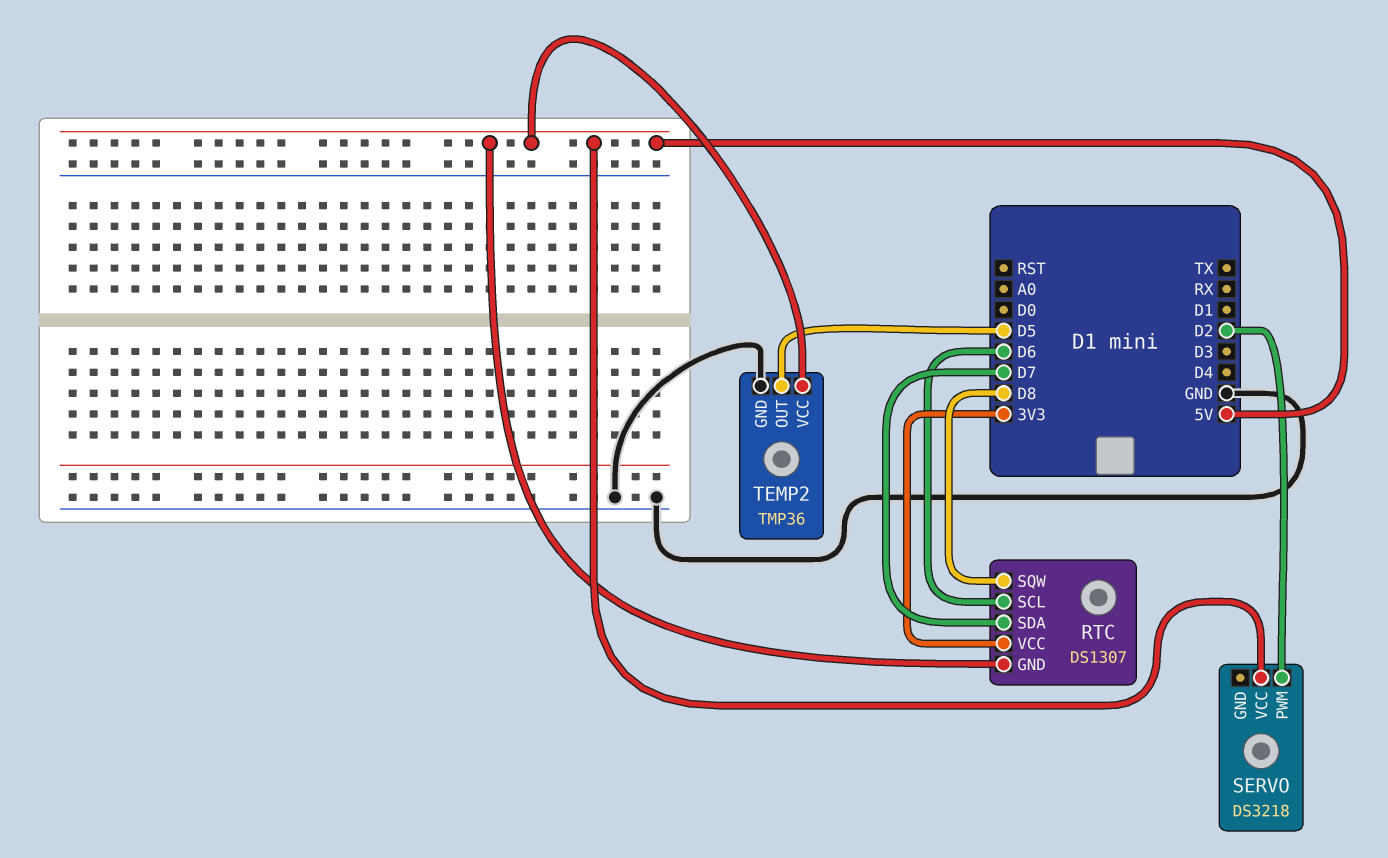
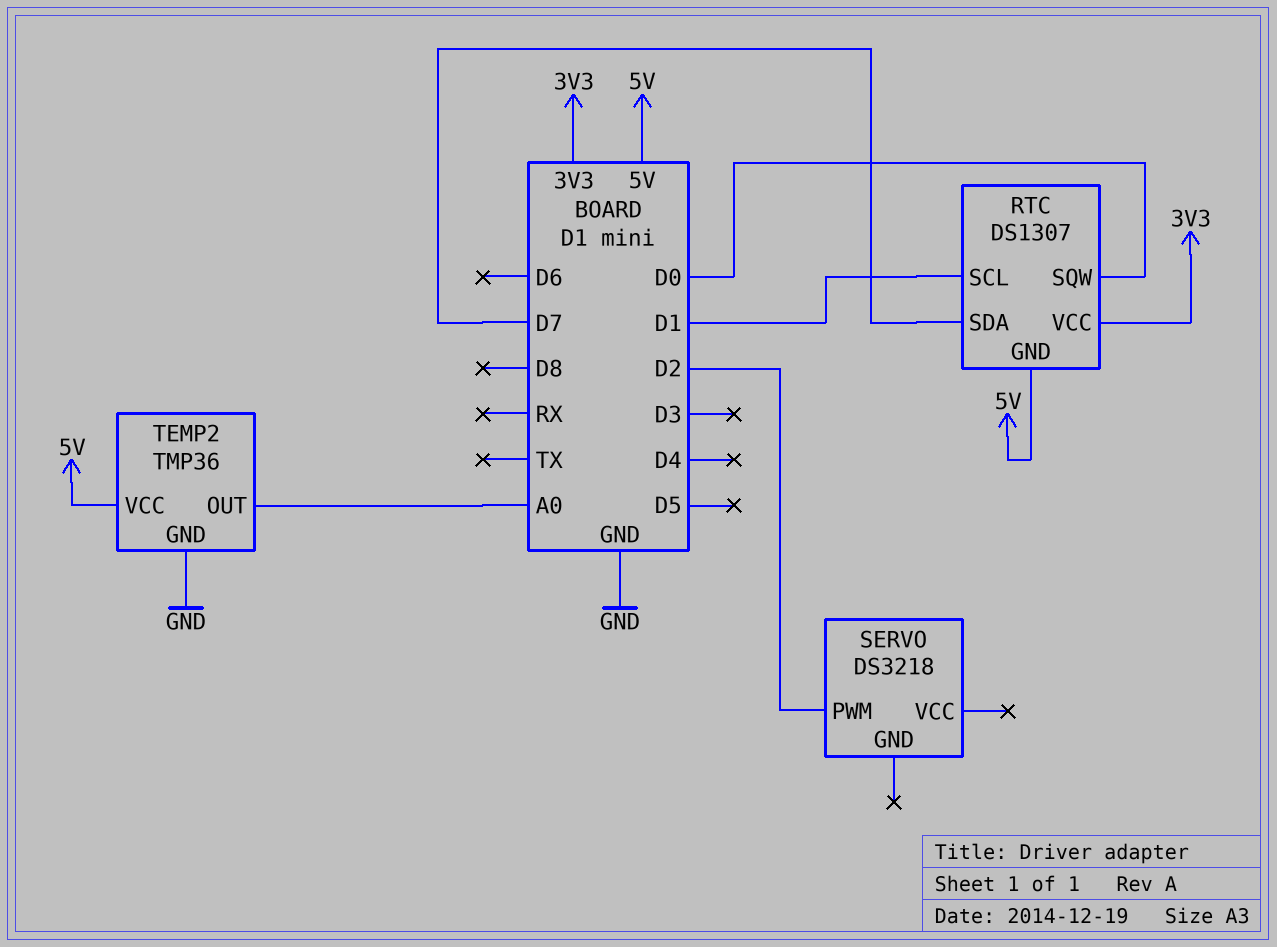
RTC pin SCL: D6 -> D1
RTC pin SQW: D8 -> D0
SERVO pin VCC: 5V -> none
TEMP2 pin OUT: D5 -> A0

